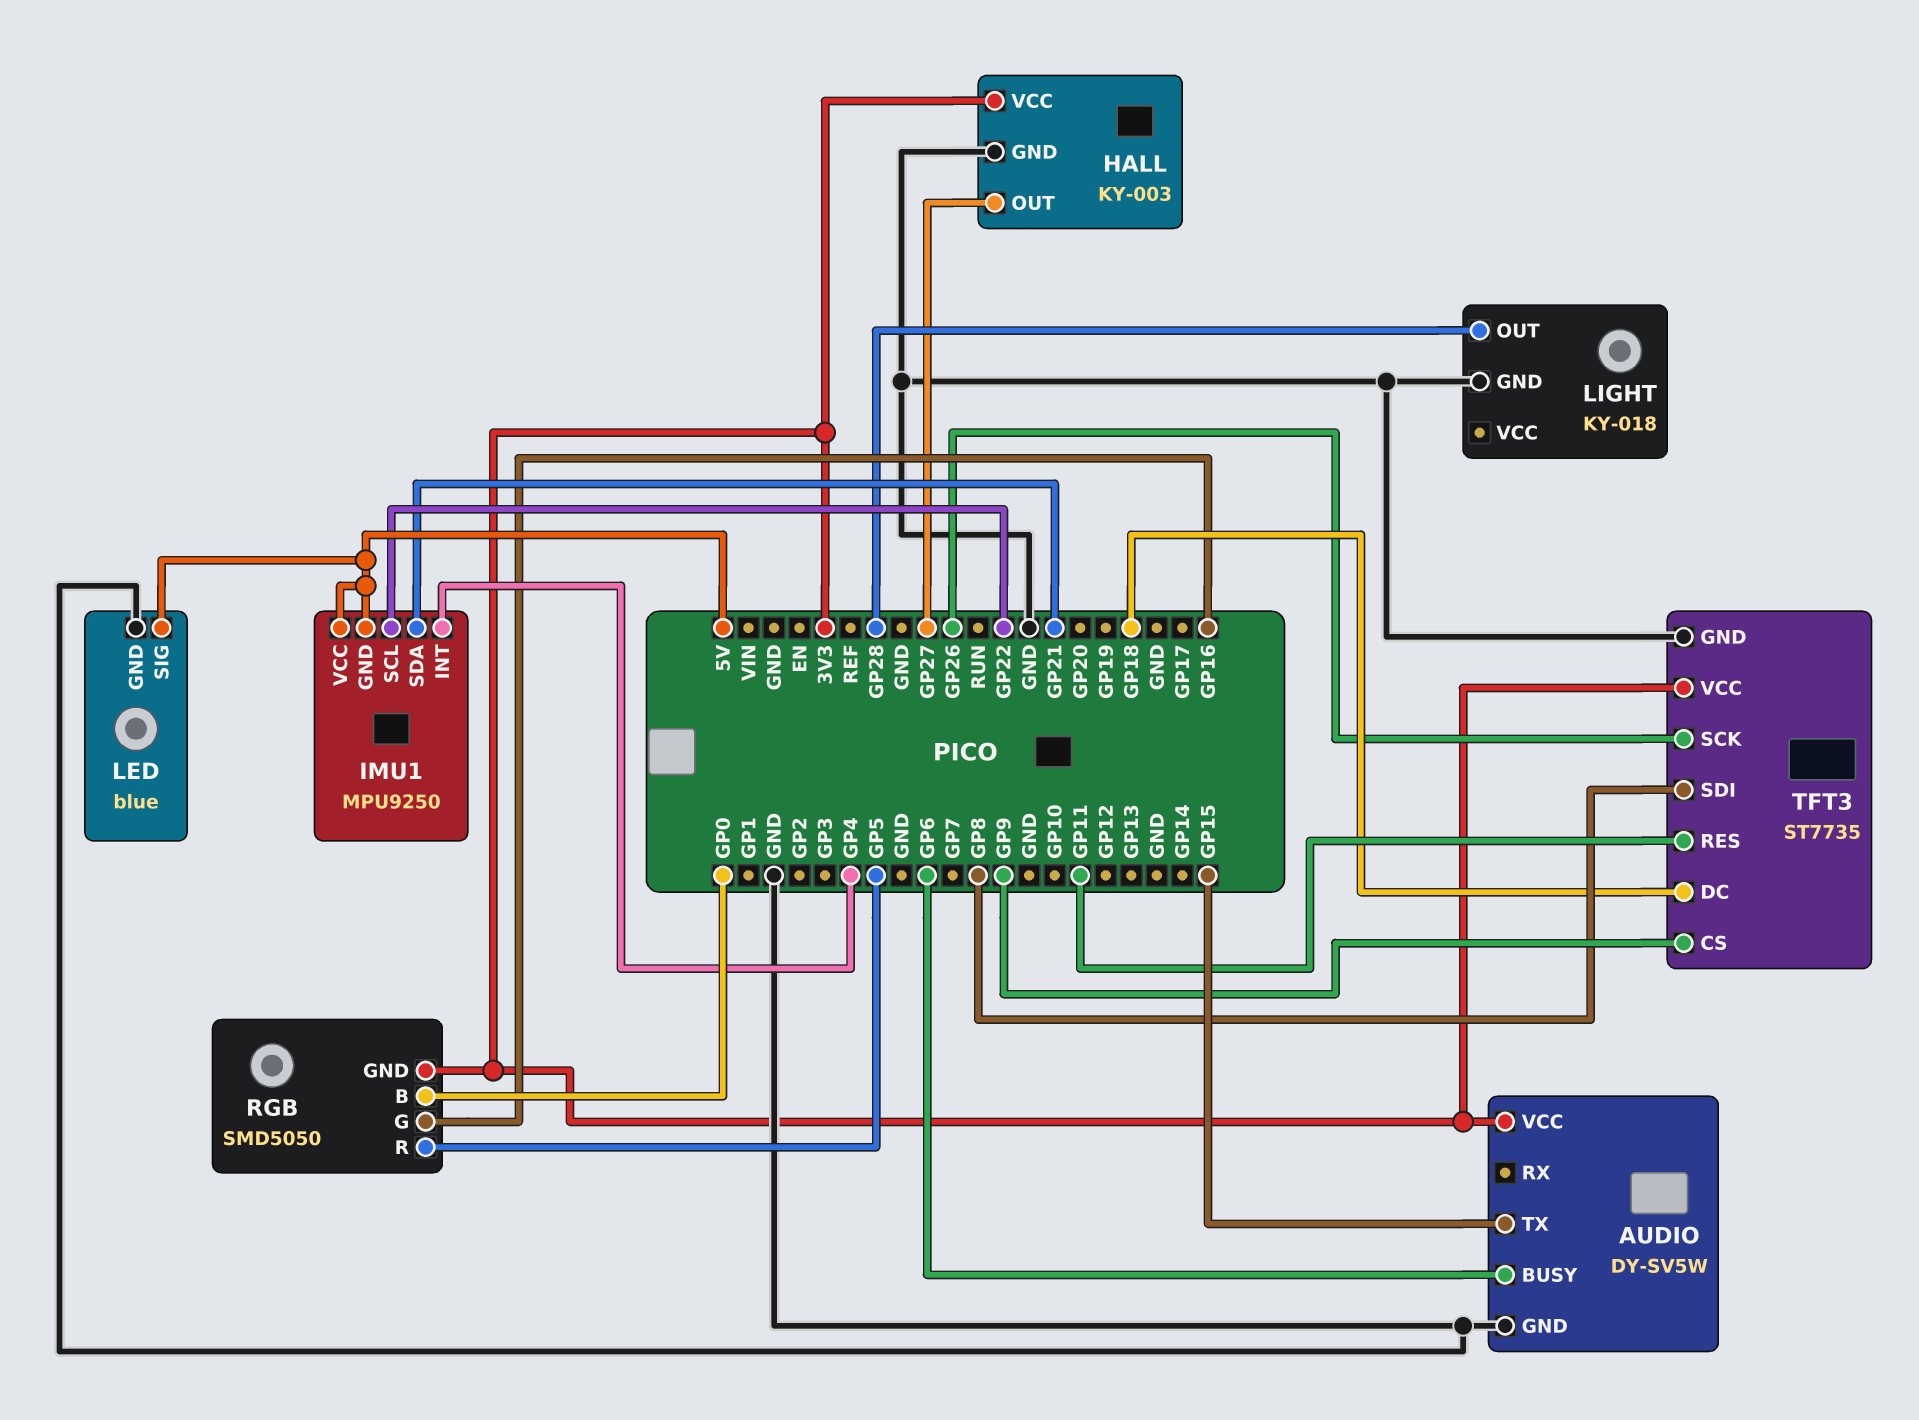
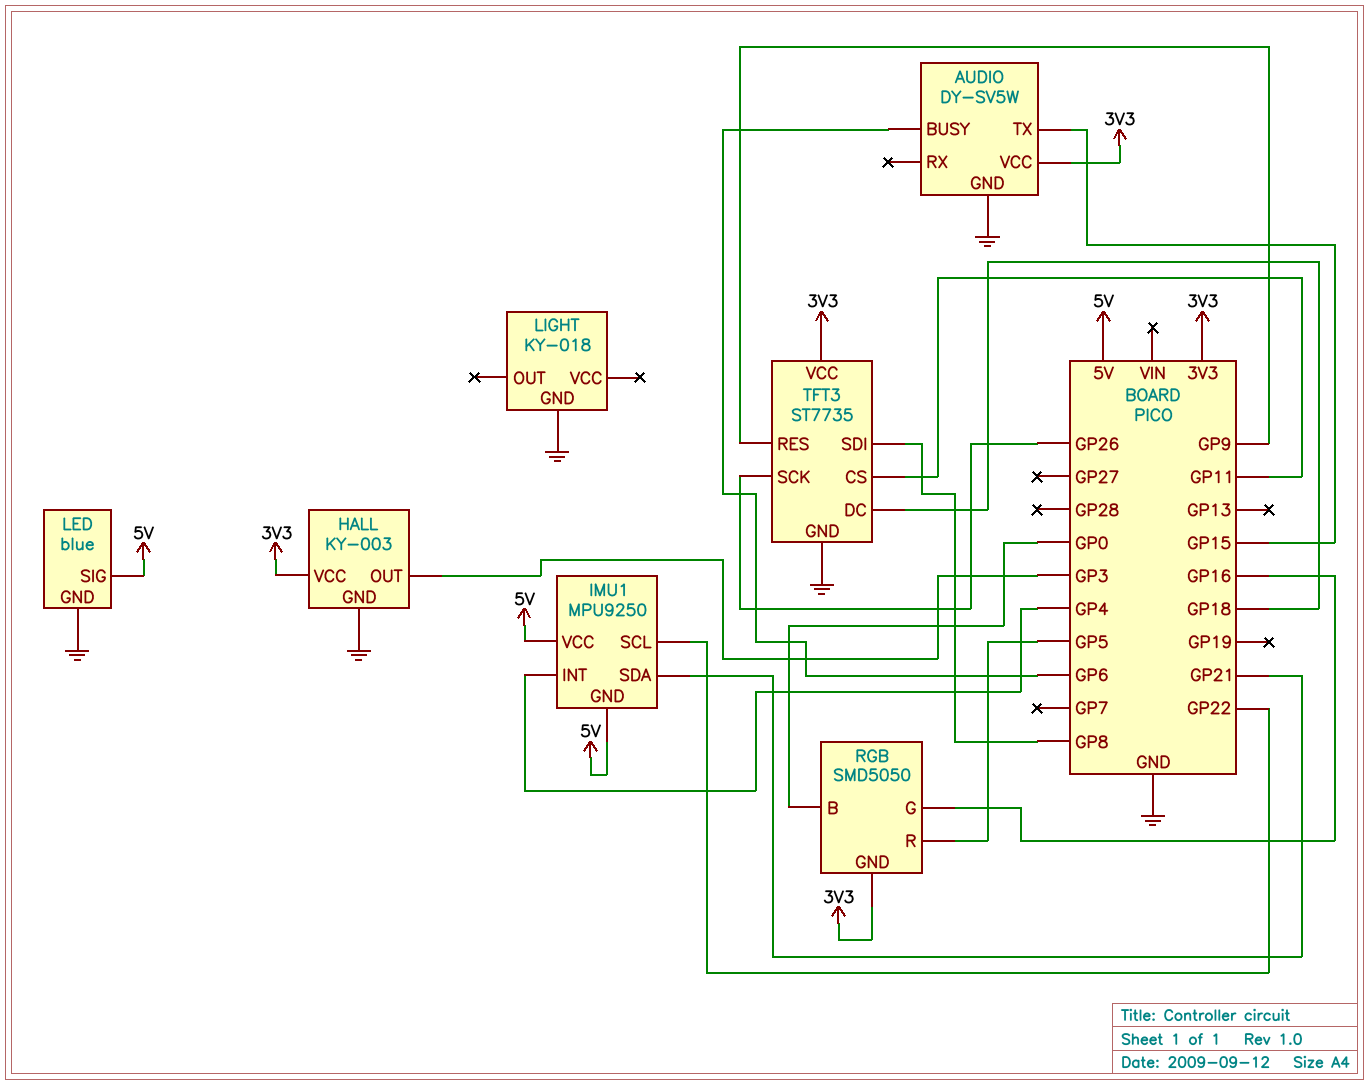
HALL pin OUT: GP27 -> GP3
LIGHT pin OUT: GP28 -> none
TFT3 pin CS: GP9 -> GP11
TFT3 pin RES: GP11 -> GP9

